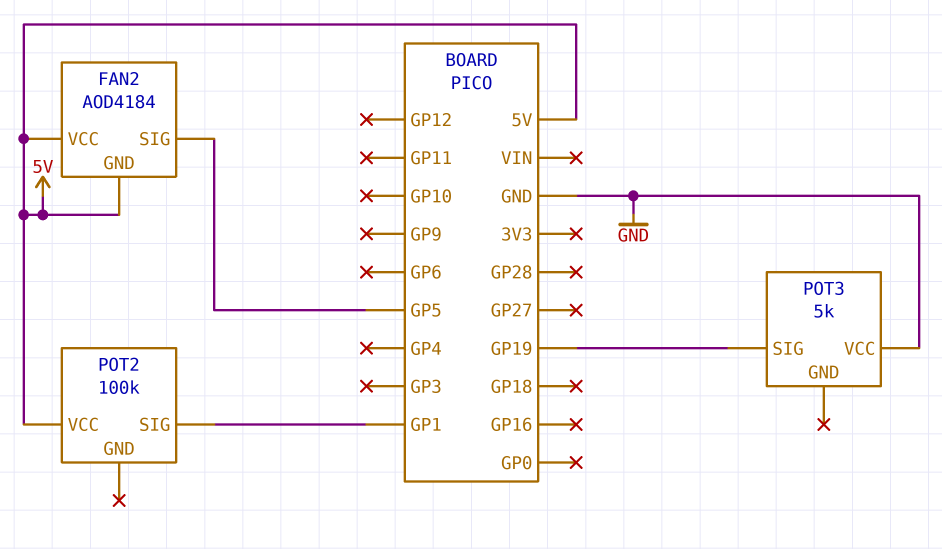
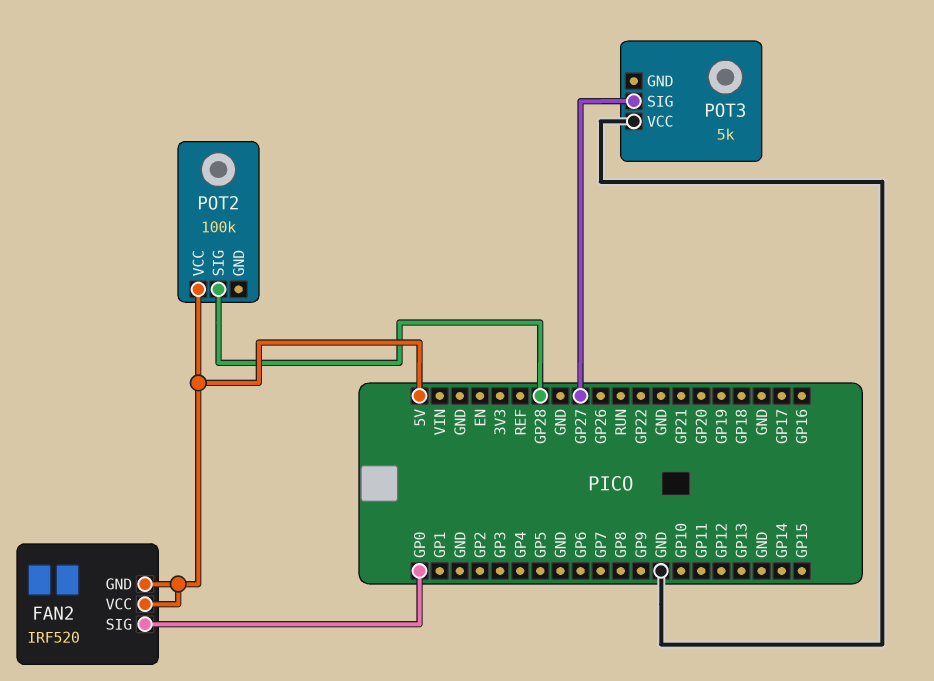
FAN2: AOD4184 -> IRF520
FAN2 pin SIG: GP5 -> GP0
POT2 pin SIG: GP1 -> GP28
POT3 pin SIG: GP19 -> GP27

